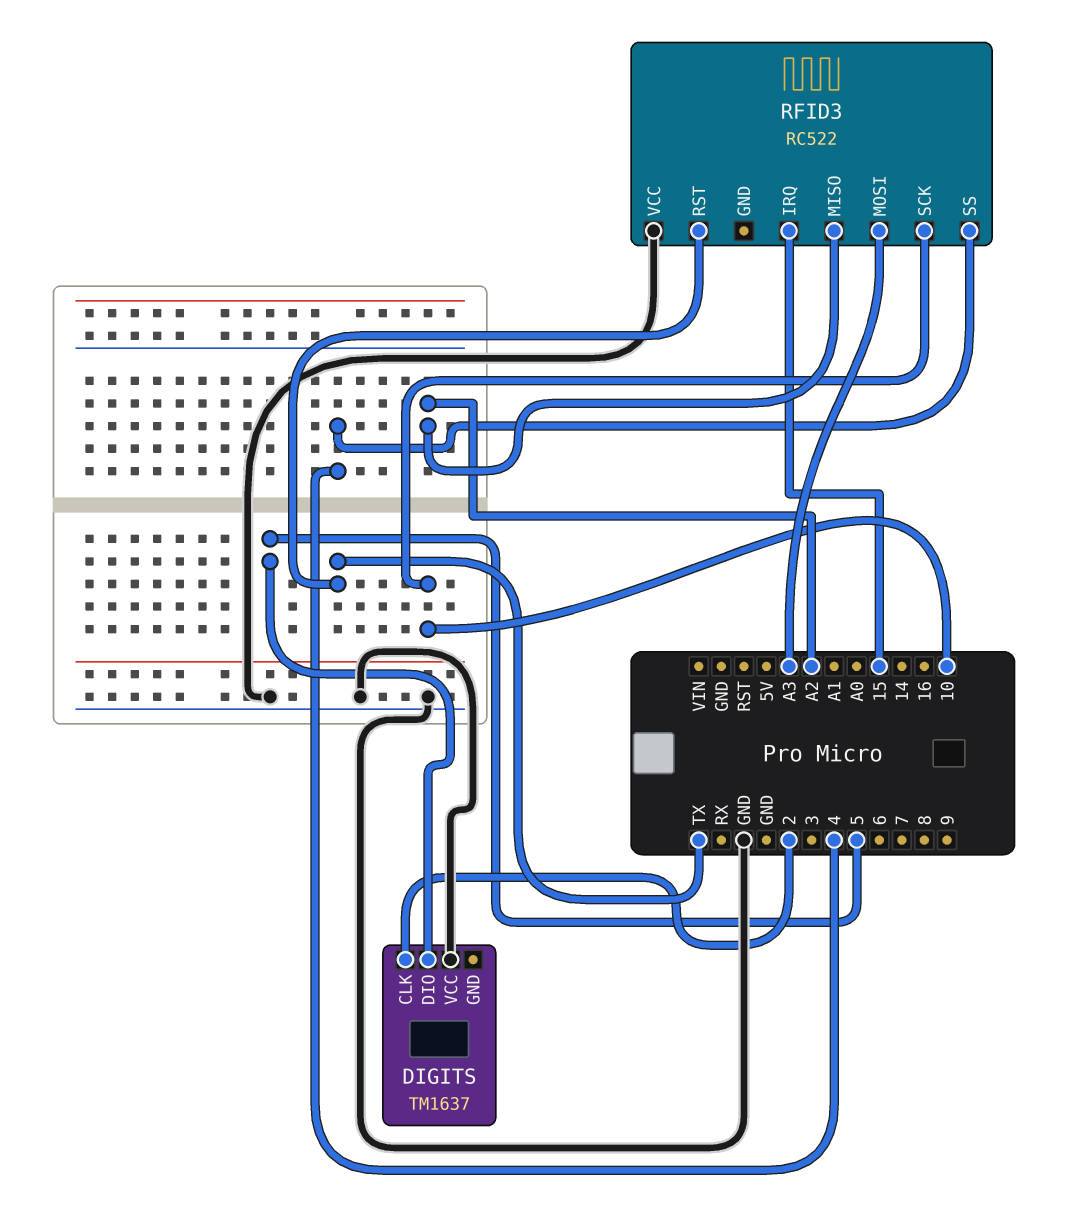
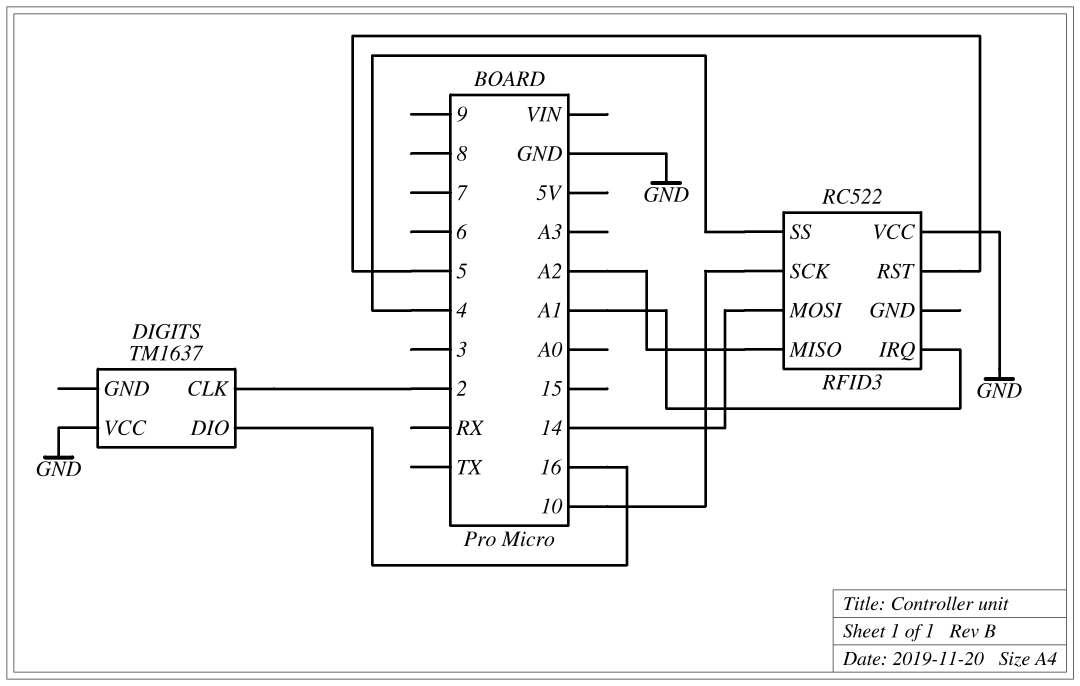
DIGITS pin DIO: 5 -> 16
RFID3 pin IRQ: 15 -> A1
RFID3 pin MOSI: A3 -> 14
RFID3 pin RST: TX -> 5

